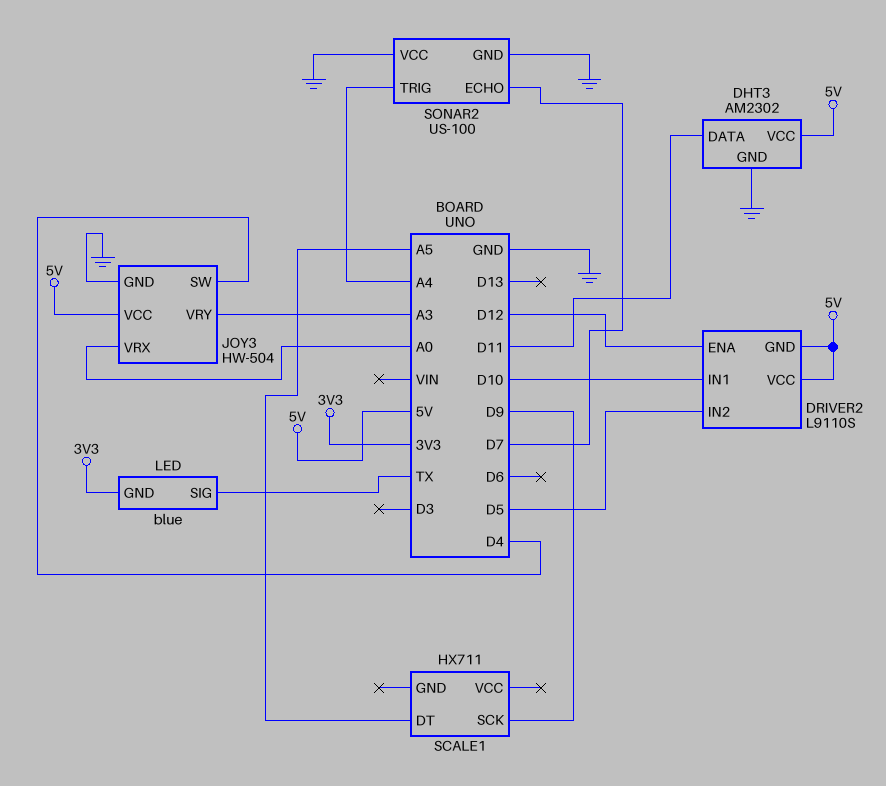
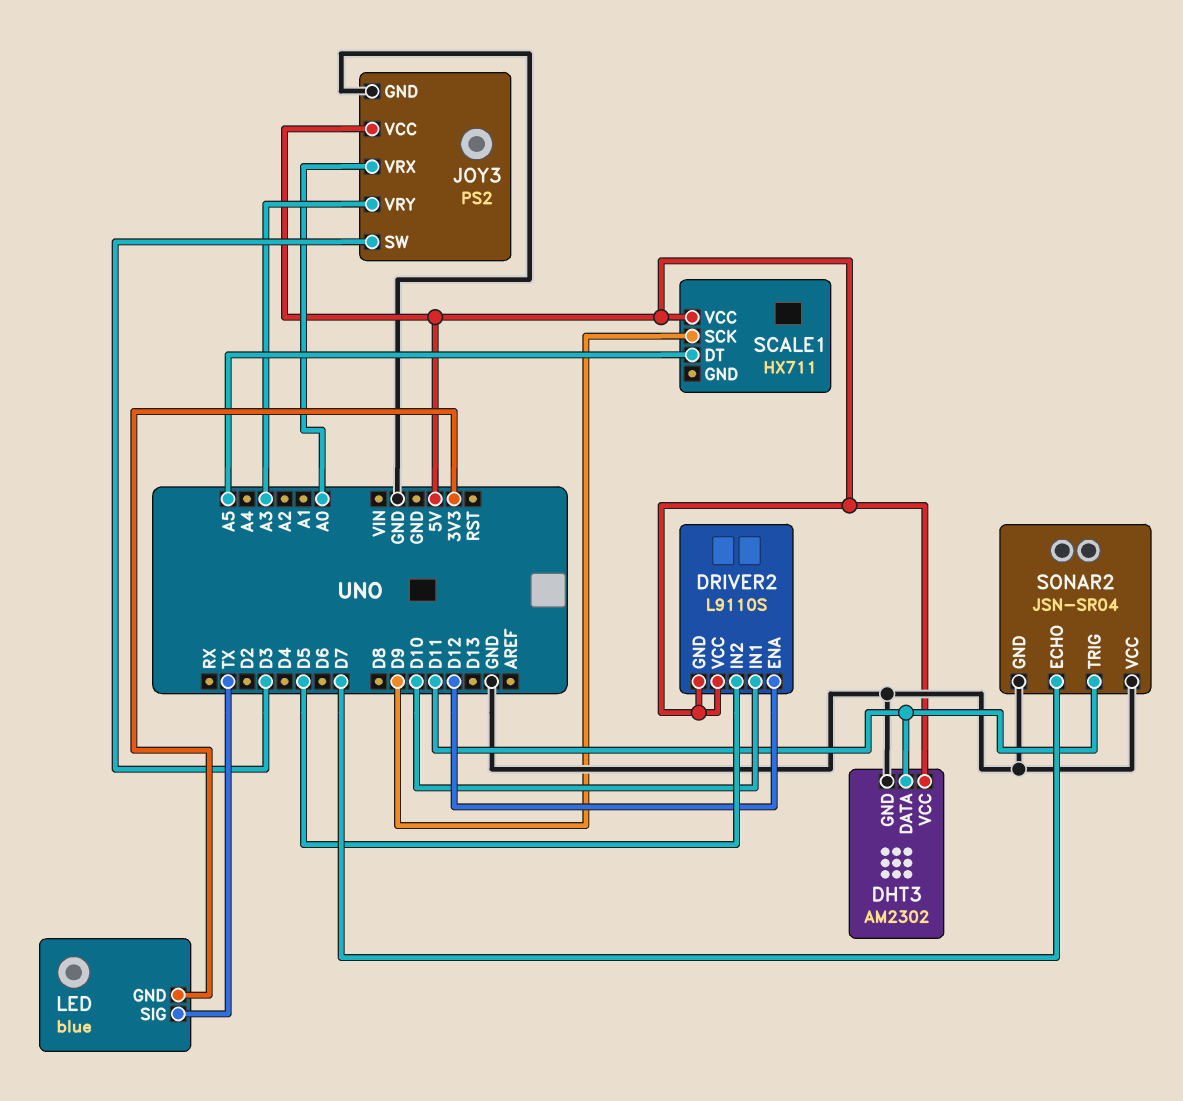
JOY3: HW-504 -> PS2
JOY3 pin SW: D4 -> D3
SCALE1 pin VCC: none -> 5V
SONAR2: US-100 -> JSN-SR04
SONAR2 pin TRIG: A4 -> D11

